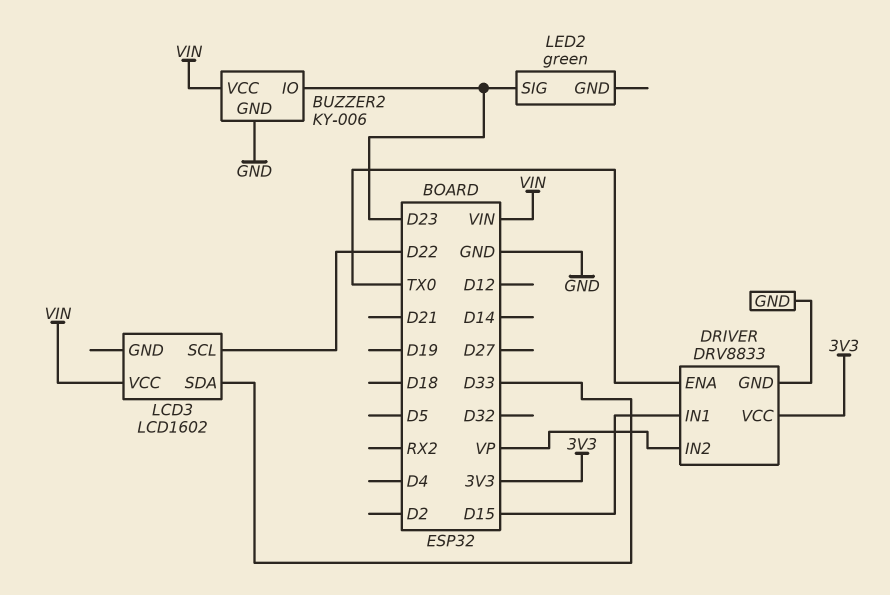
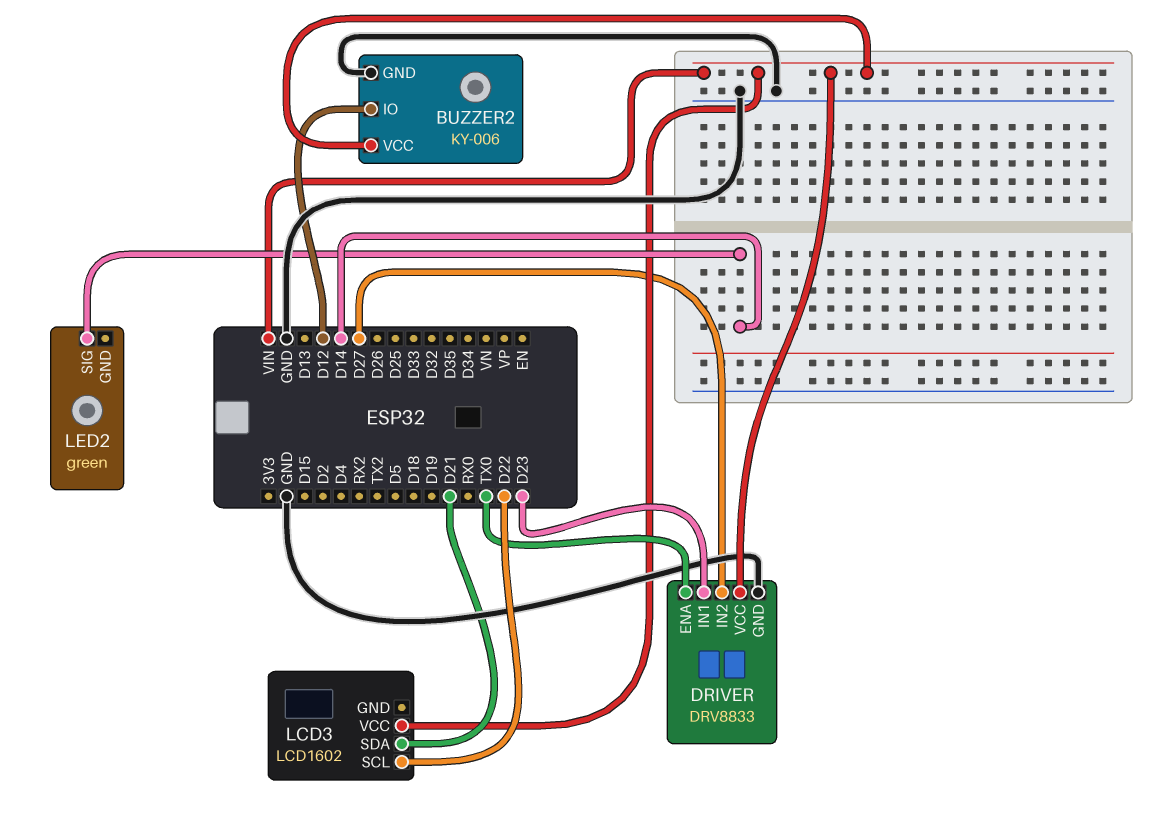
BUZZER2 pin IO: D23 -> D12
DRIVER pin IN1: D15 -> D23
DRIVER pin IN2: VP -> D27
DRIVER pin VCC: 3V3 -> VIN
LCD3 pin SDA: D33 -> D21
LED2 pin SIG: D23 -> D14

